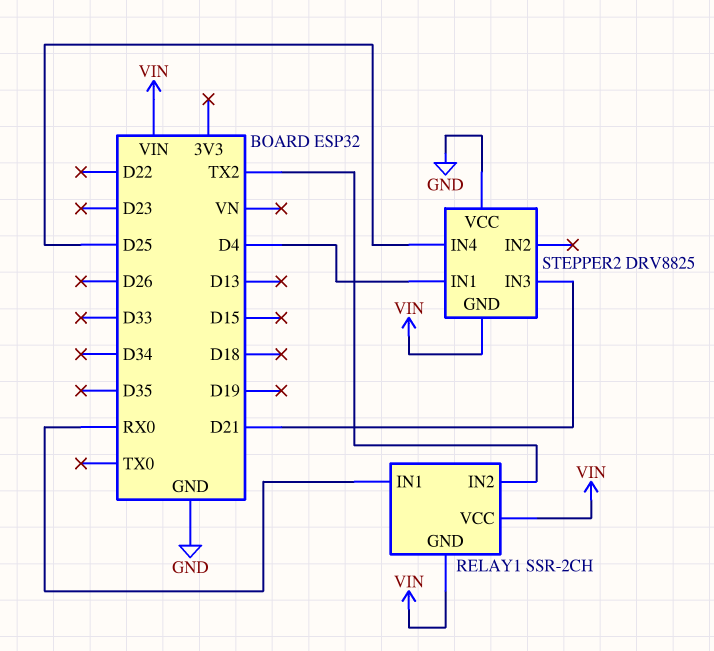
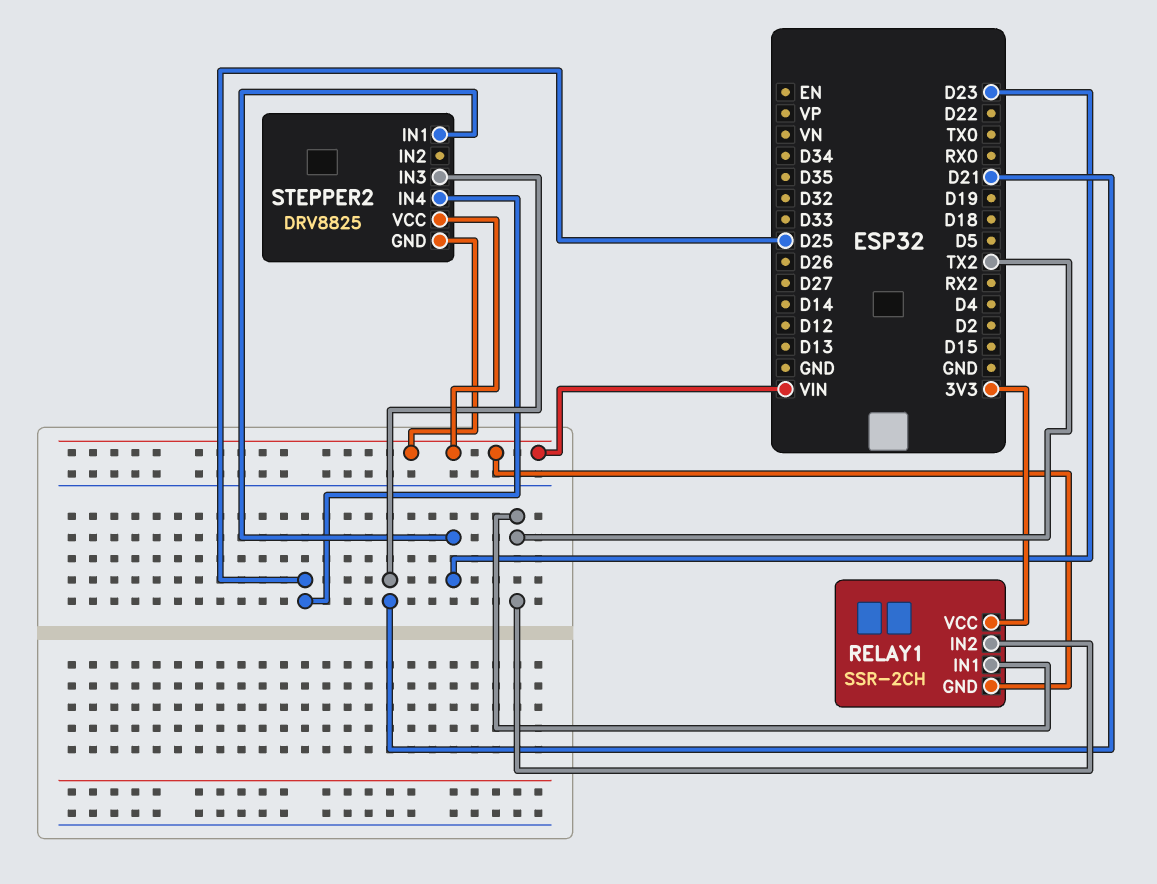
RELAY1 pin IN1: RX0 -> TX2
RELAY1 pin VCC: VIN -> 3V3
STEPPER2 pin IN1: D4 -> D23
STEPPER2 pin VCC: GND -> VIN

